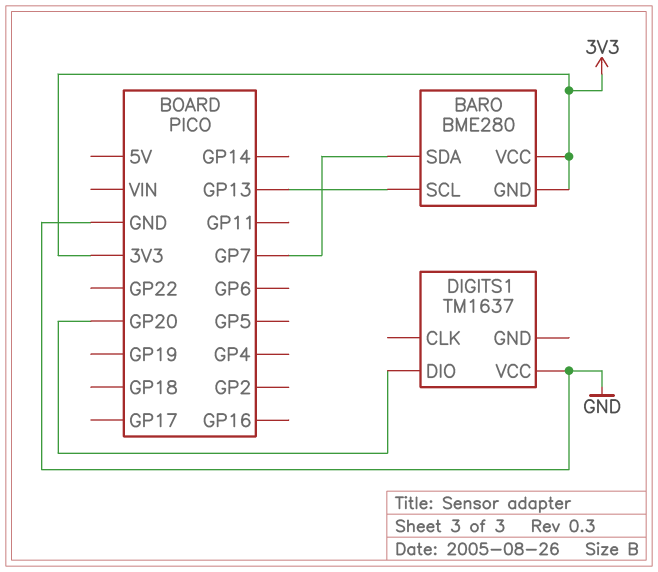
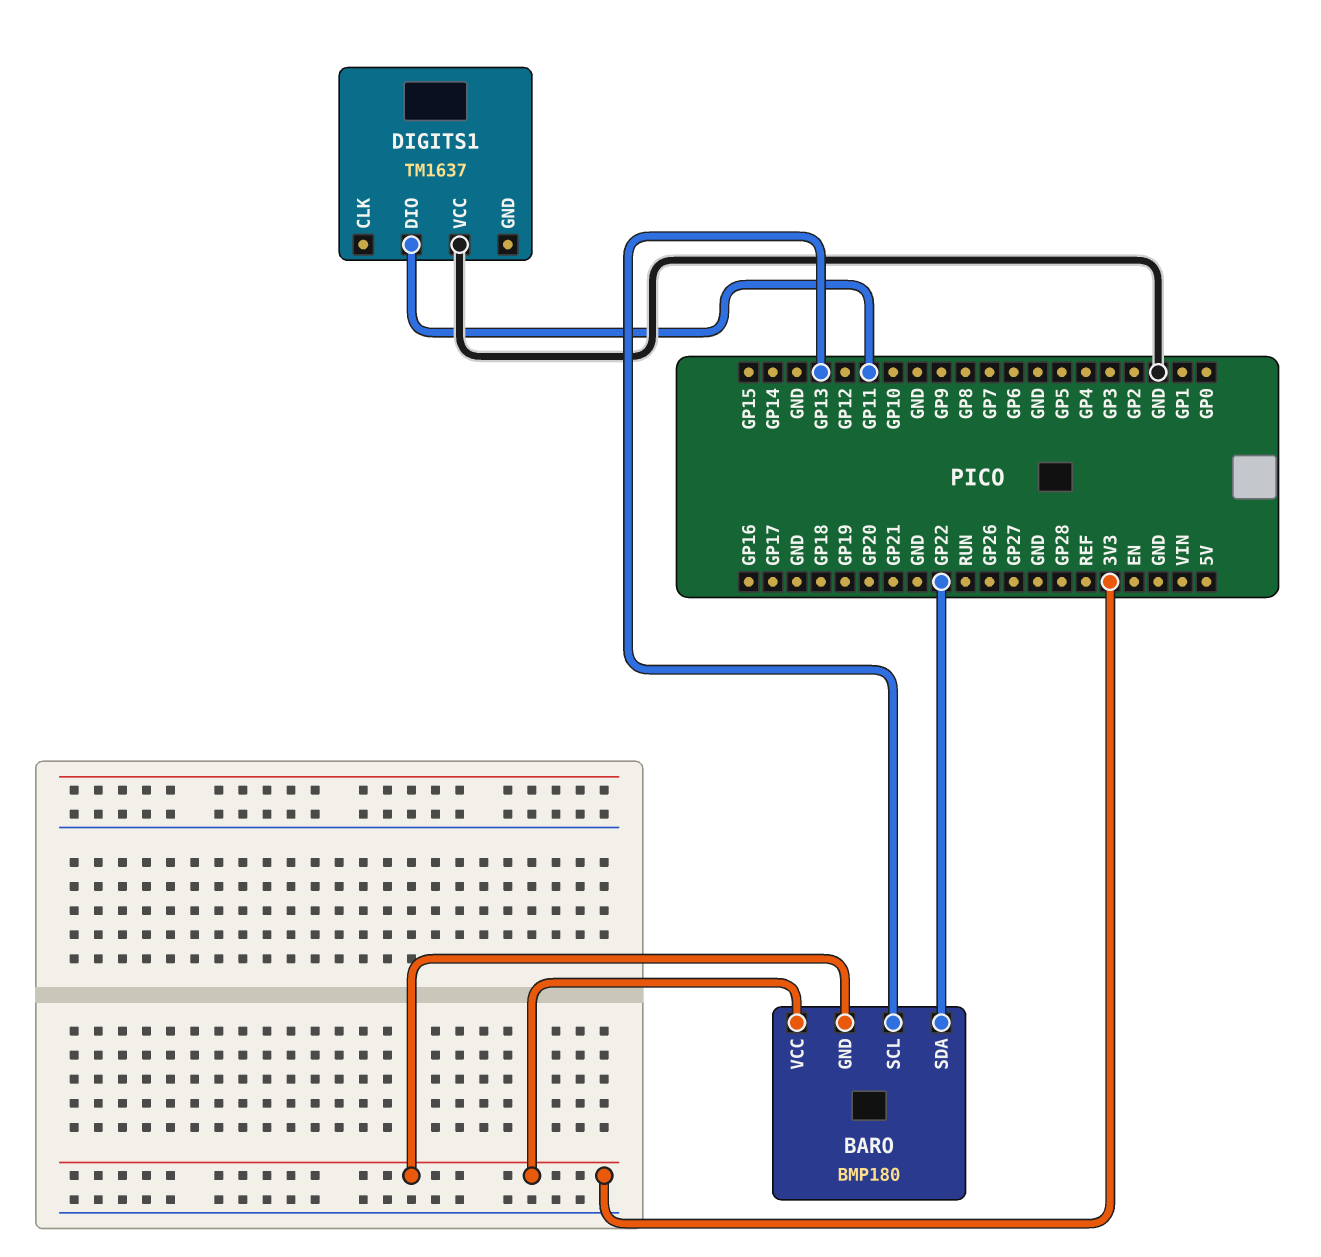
BARO: BME280 -> BMP180
BARO pin SDA: GP7 -> GP22
DIGITS1 pin DIO: GP20 -> GP11

